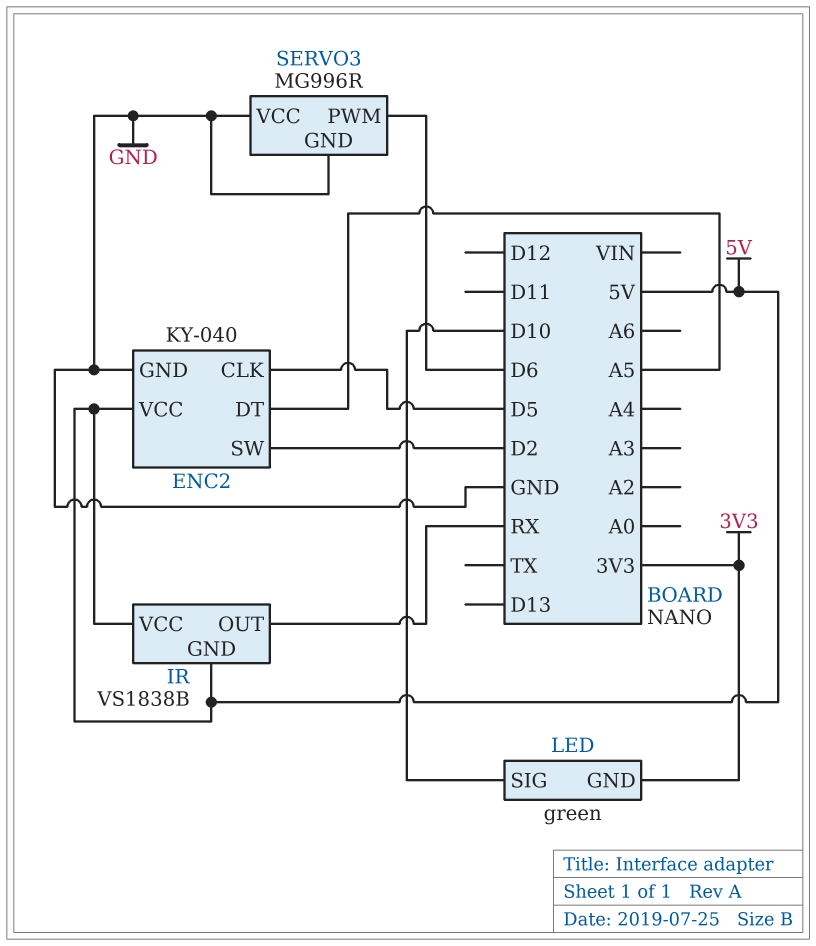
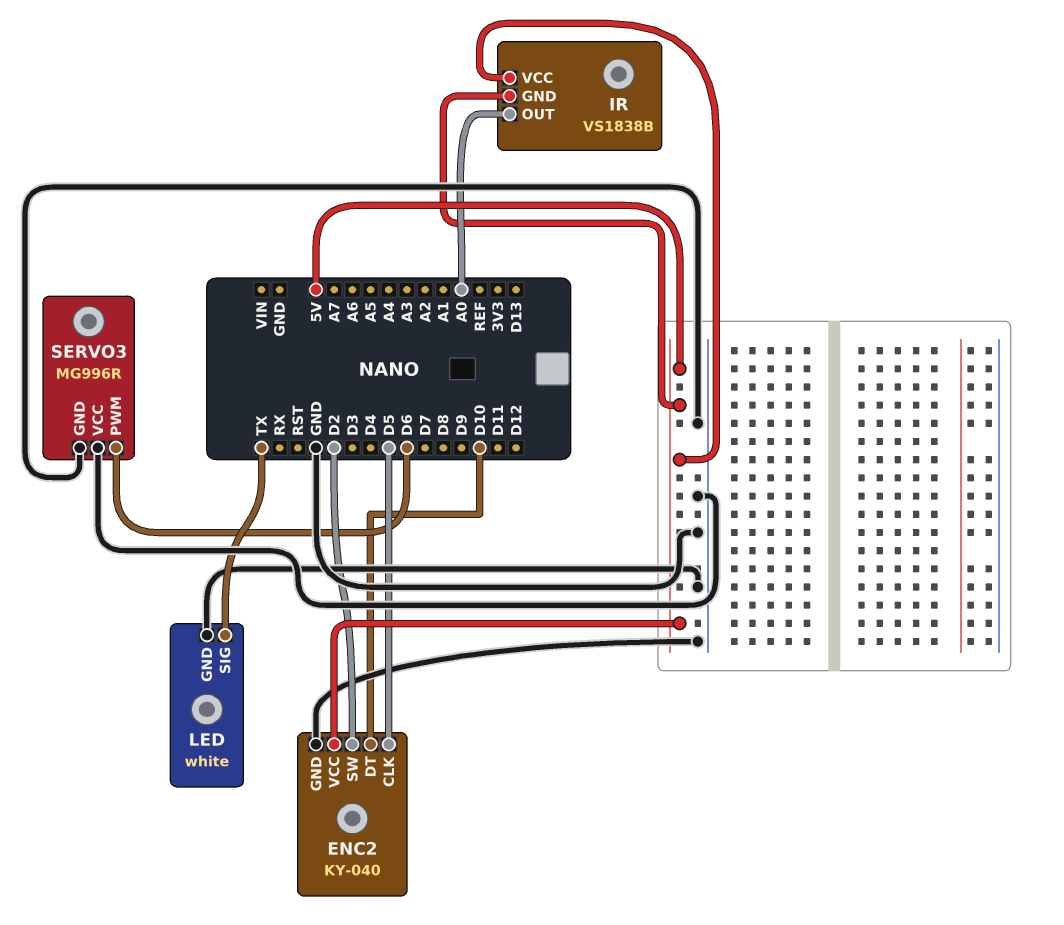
ENC2 pin DT: A5 -> D10
IR pin OUT: RX -> A0
LED: green -> white
LED pin GND: 3V3 -> GND
LED pin SIG: D10 -> TX

